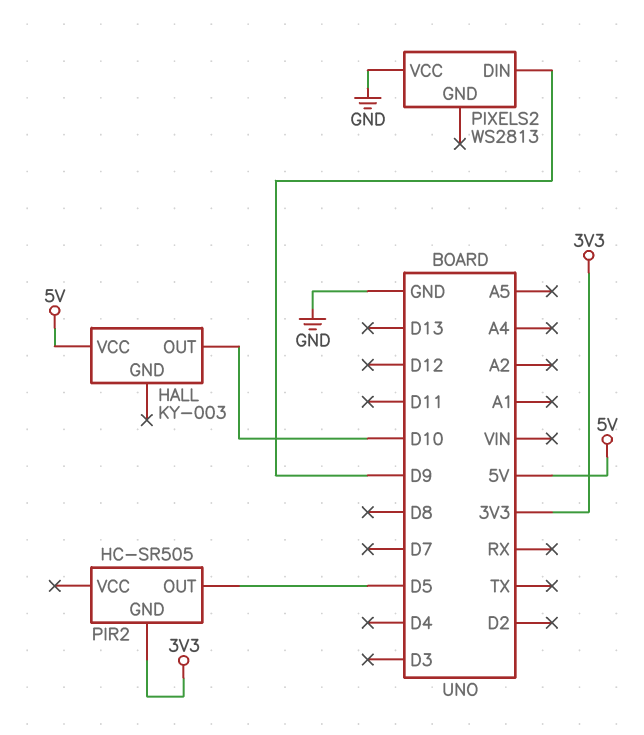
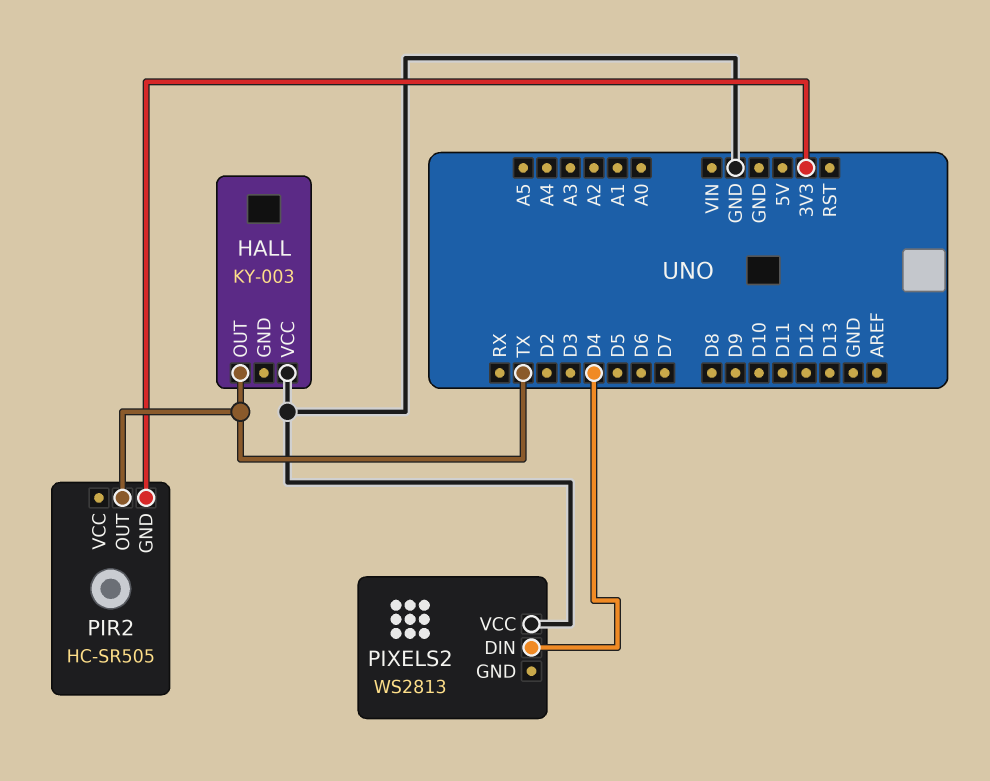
HALL pin OUT: D10 -> TX
HALL pin VCC: 5V -> GND
PIR2 pin OUT: D5 -> TX
PIXELS2 pin DIN: D9 -> D4

